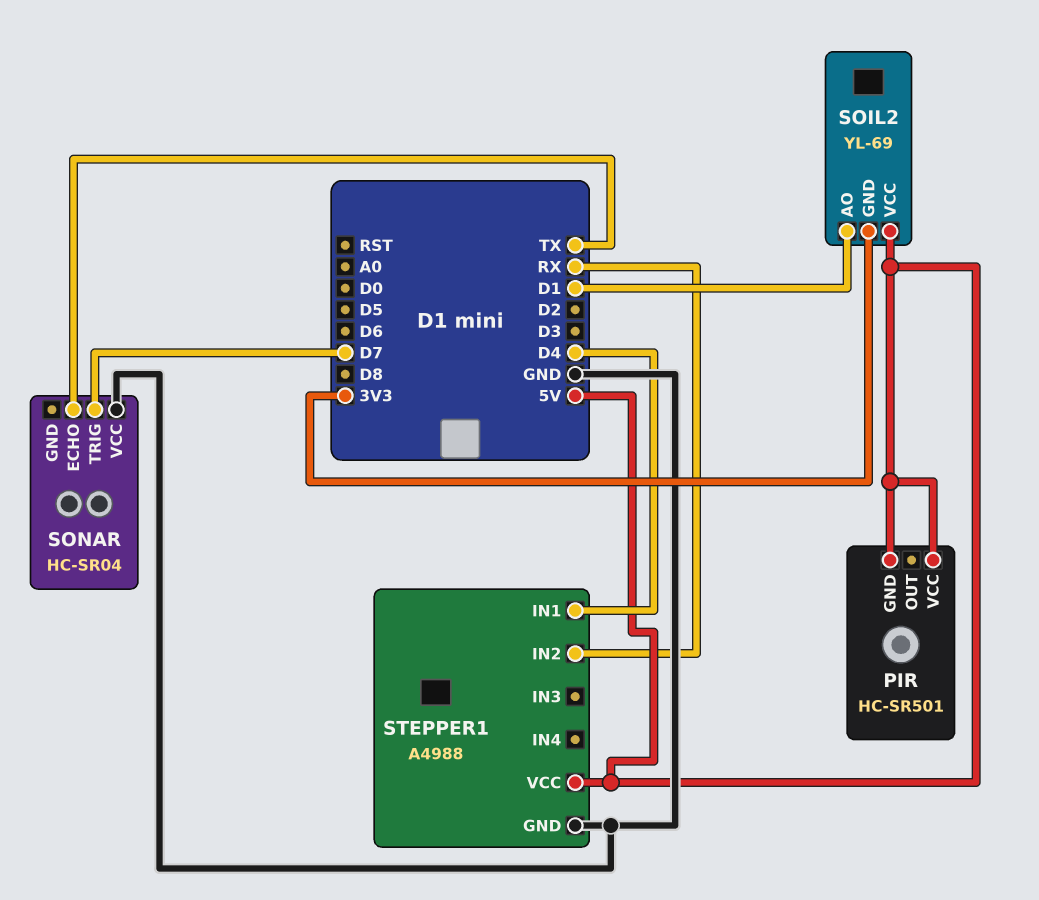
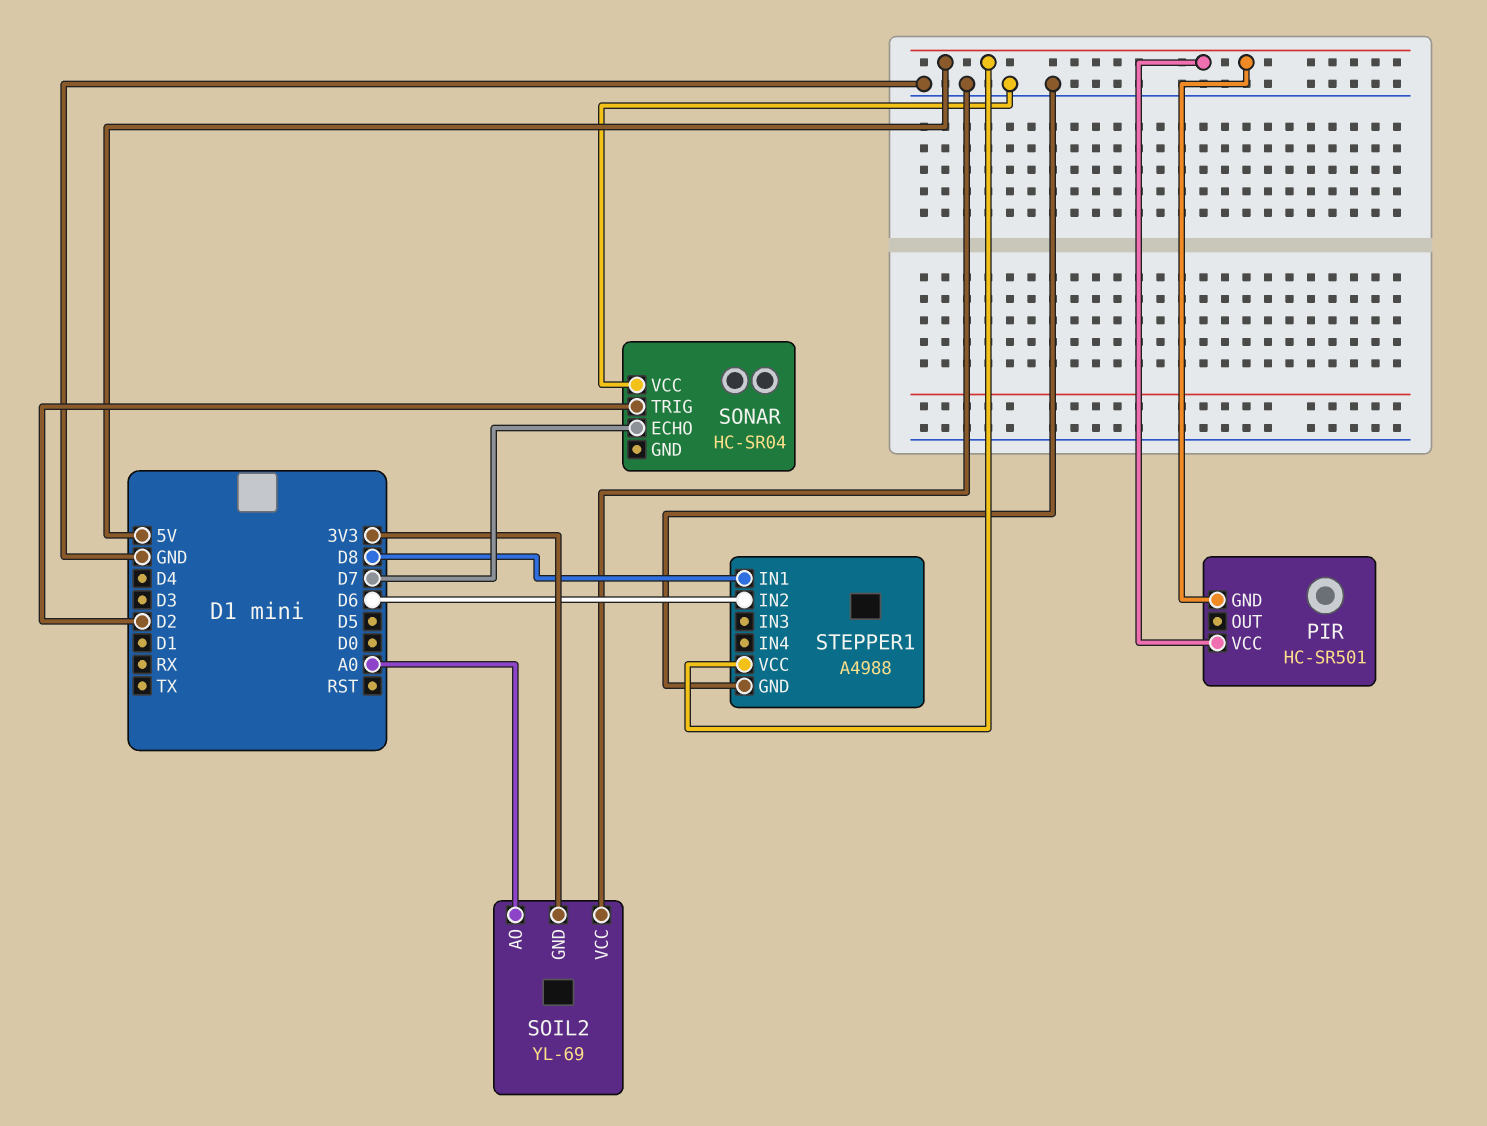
SOIL2 pin AO: D1 -> A0
SOIL2 pin VCC: 5V -> GND
SONAR pin ECHO: TX -> D7
SONAR pin TRIG: D7 -> D2
STEPPER1 pin IN1: D4 -> D8
STEPPER1 pin IN2: RX -> D6

